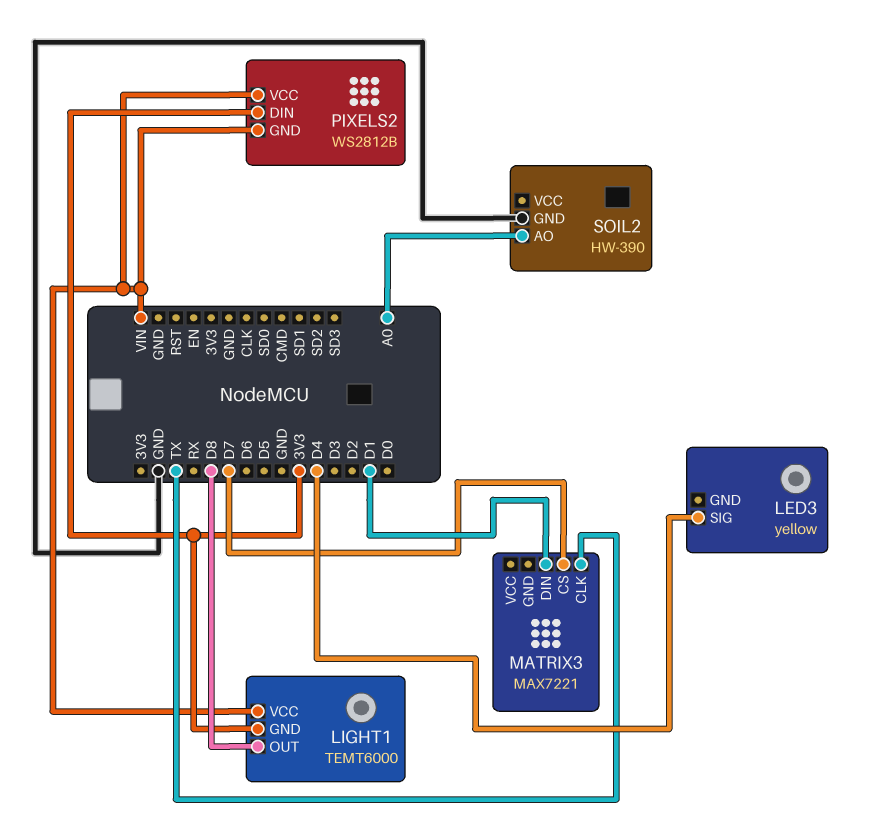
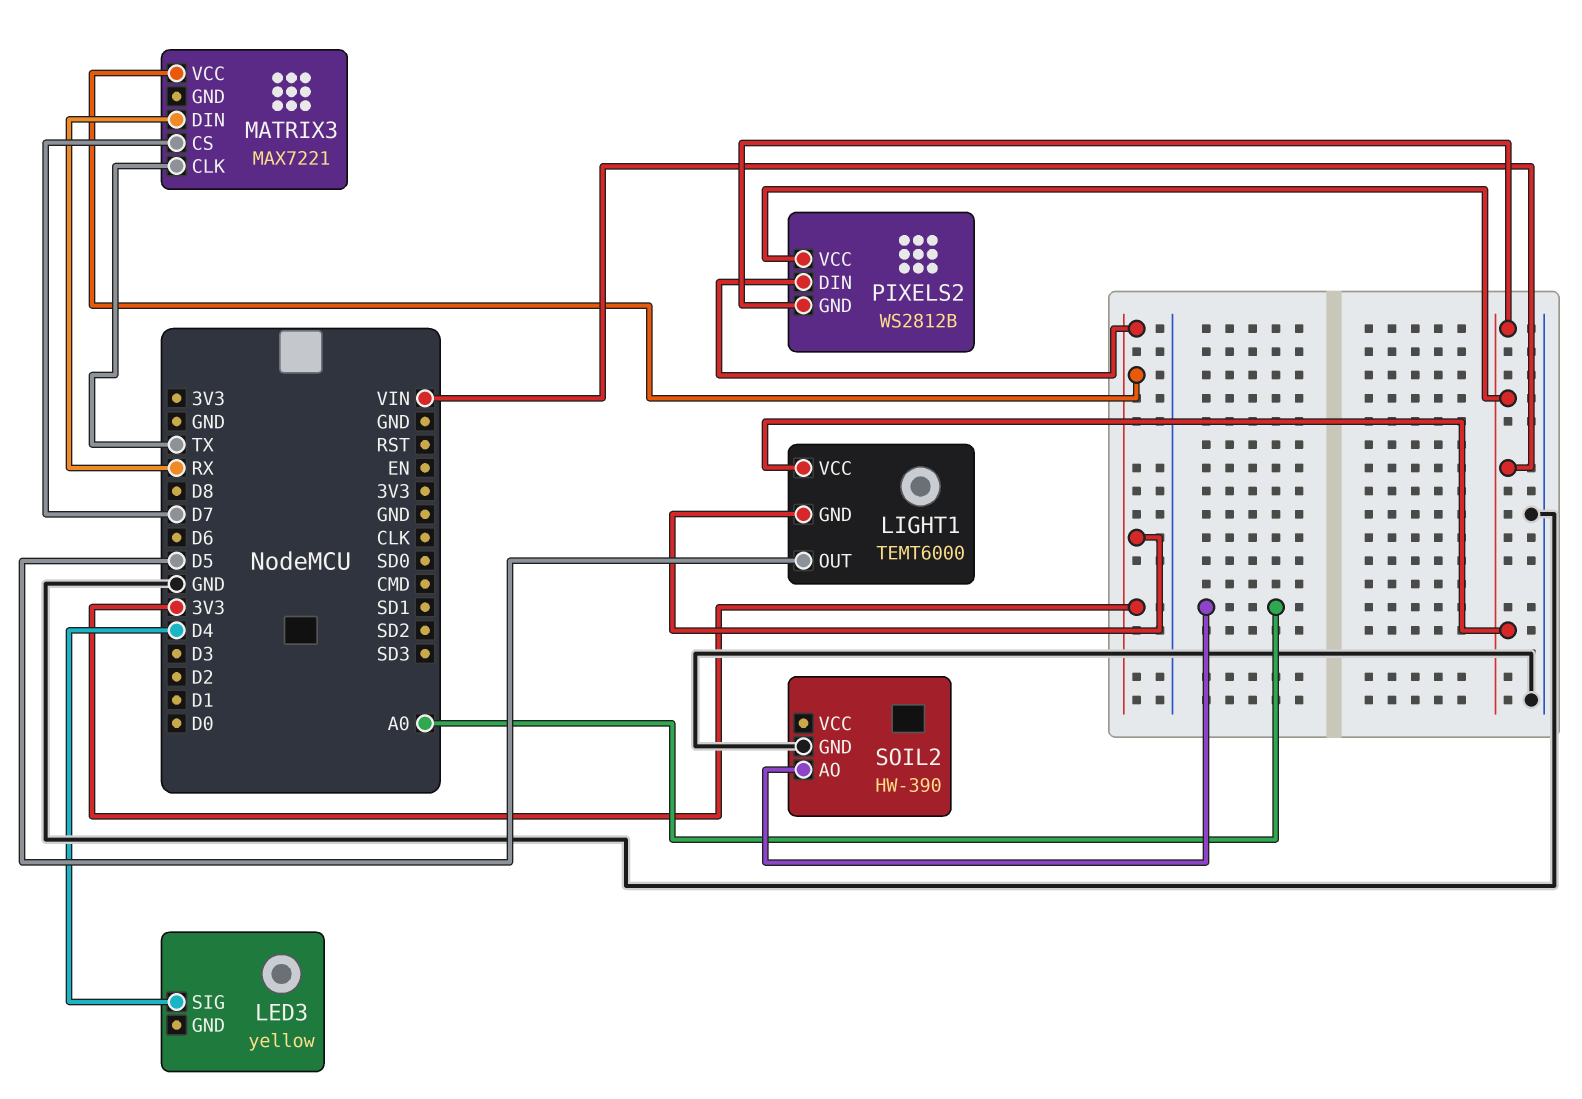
LIGHT1 pin OUT: D8 -> D5
MATRIX3 pin DIN: D1 -> RX
MATRIX3 pin VCC: none -> 3V3

